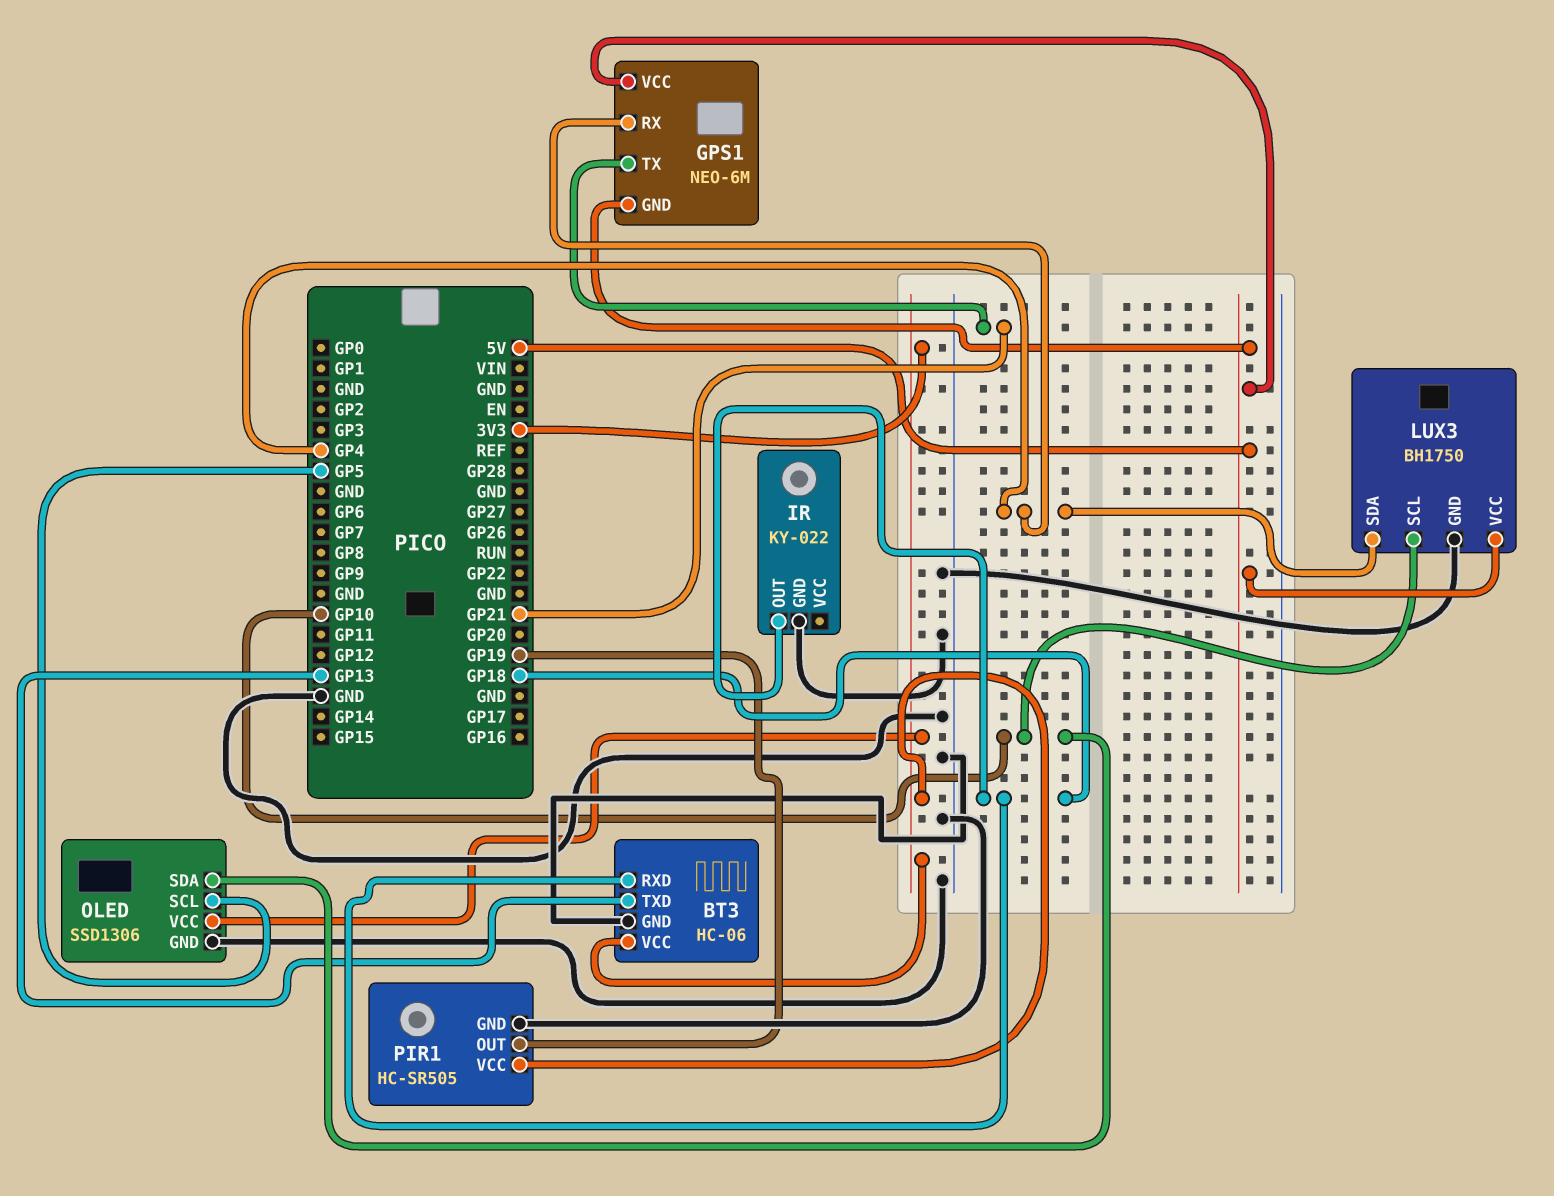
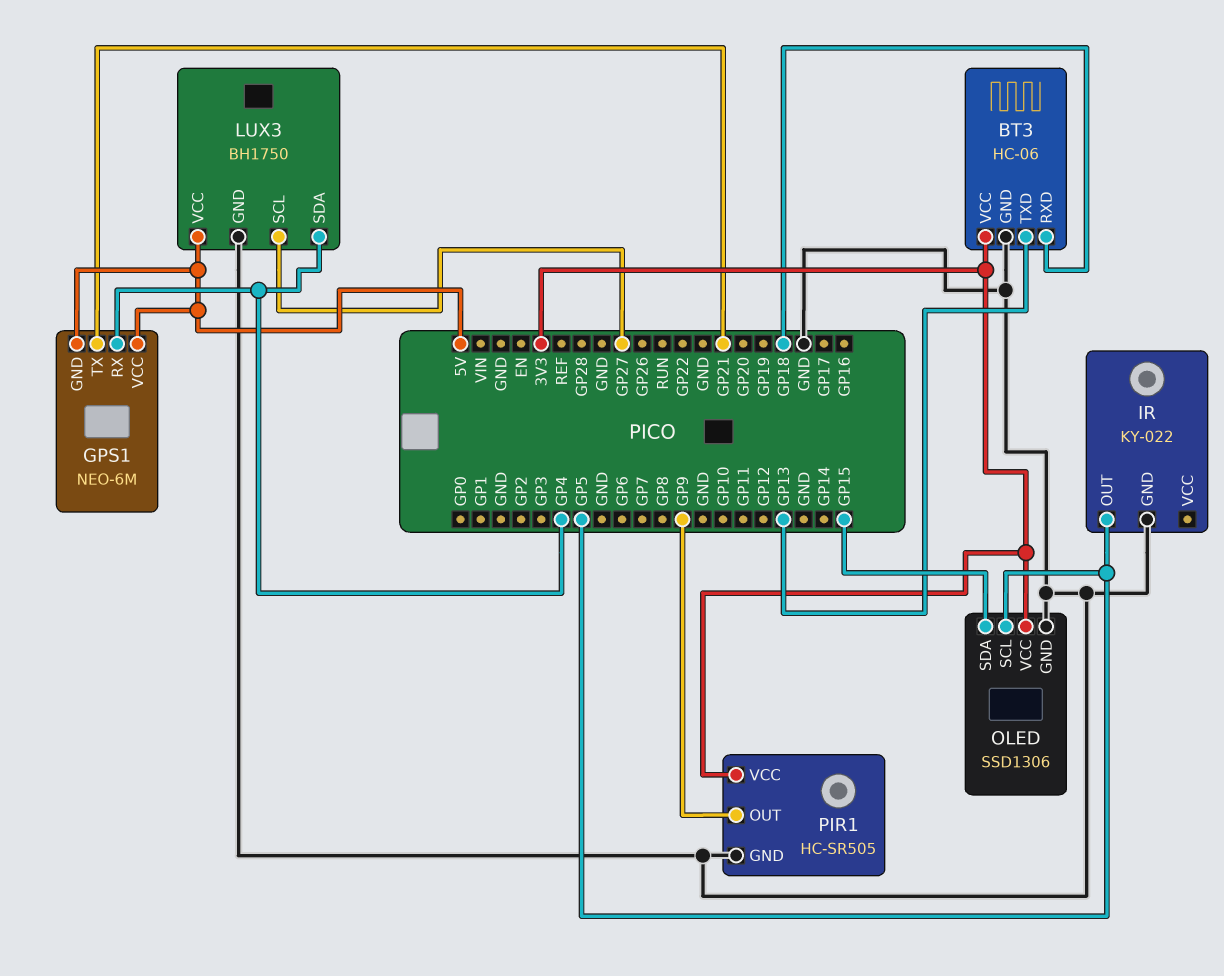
IR pin OUT: GP18 -> GP5
LUX3 pin SCL: GP10 -> GP27
OLED pin SDA: GP10 -> GP15
PIR1 pin OUT: GP19 -> GP9

